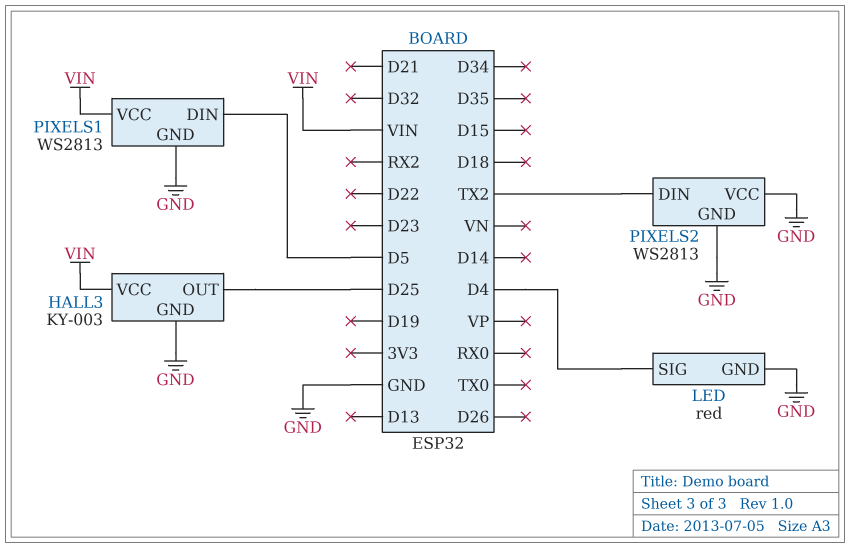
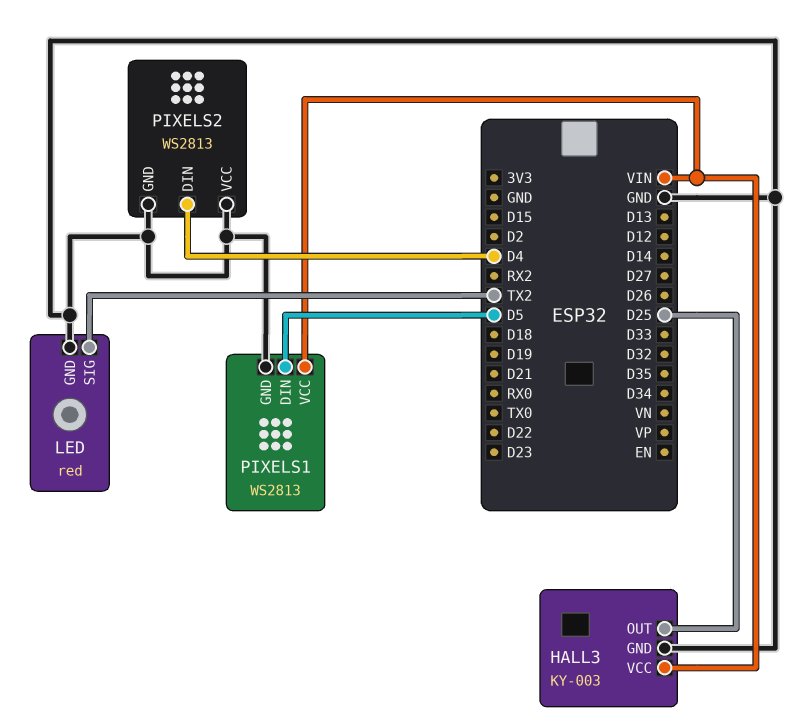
LED pin SIG: D4 -> TX2
PIXELS2 pin DIN: TX2 -> D4

